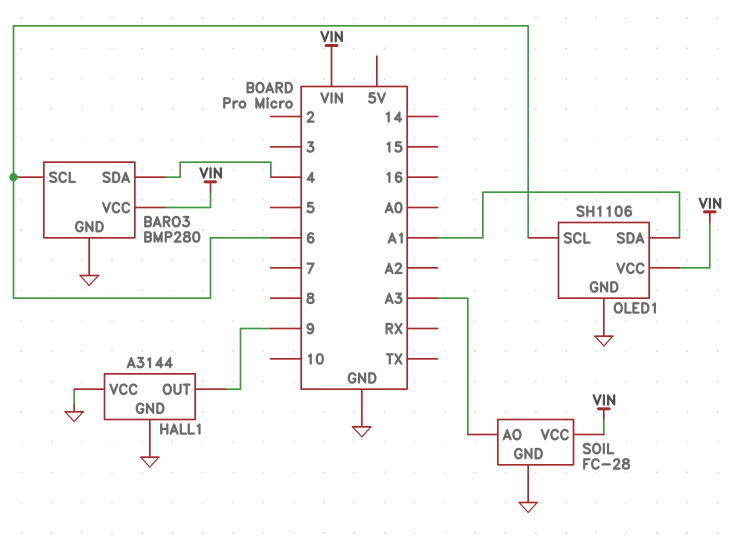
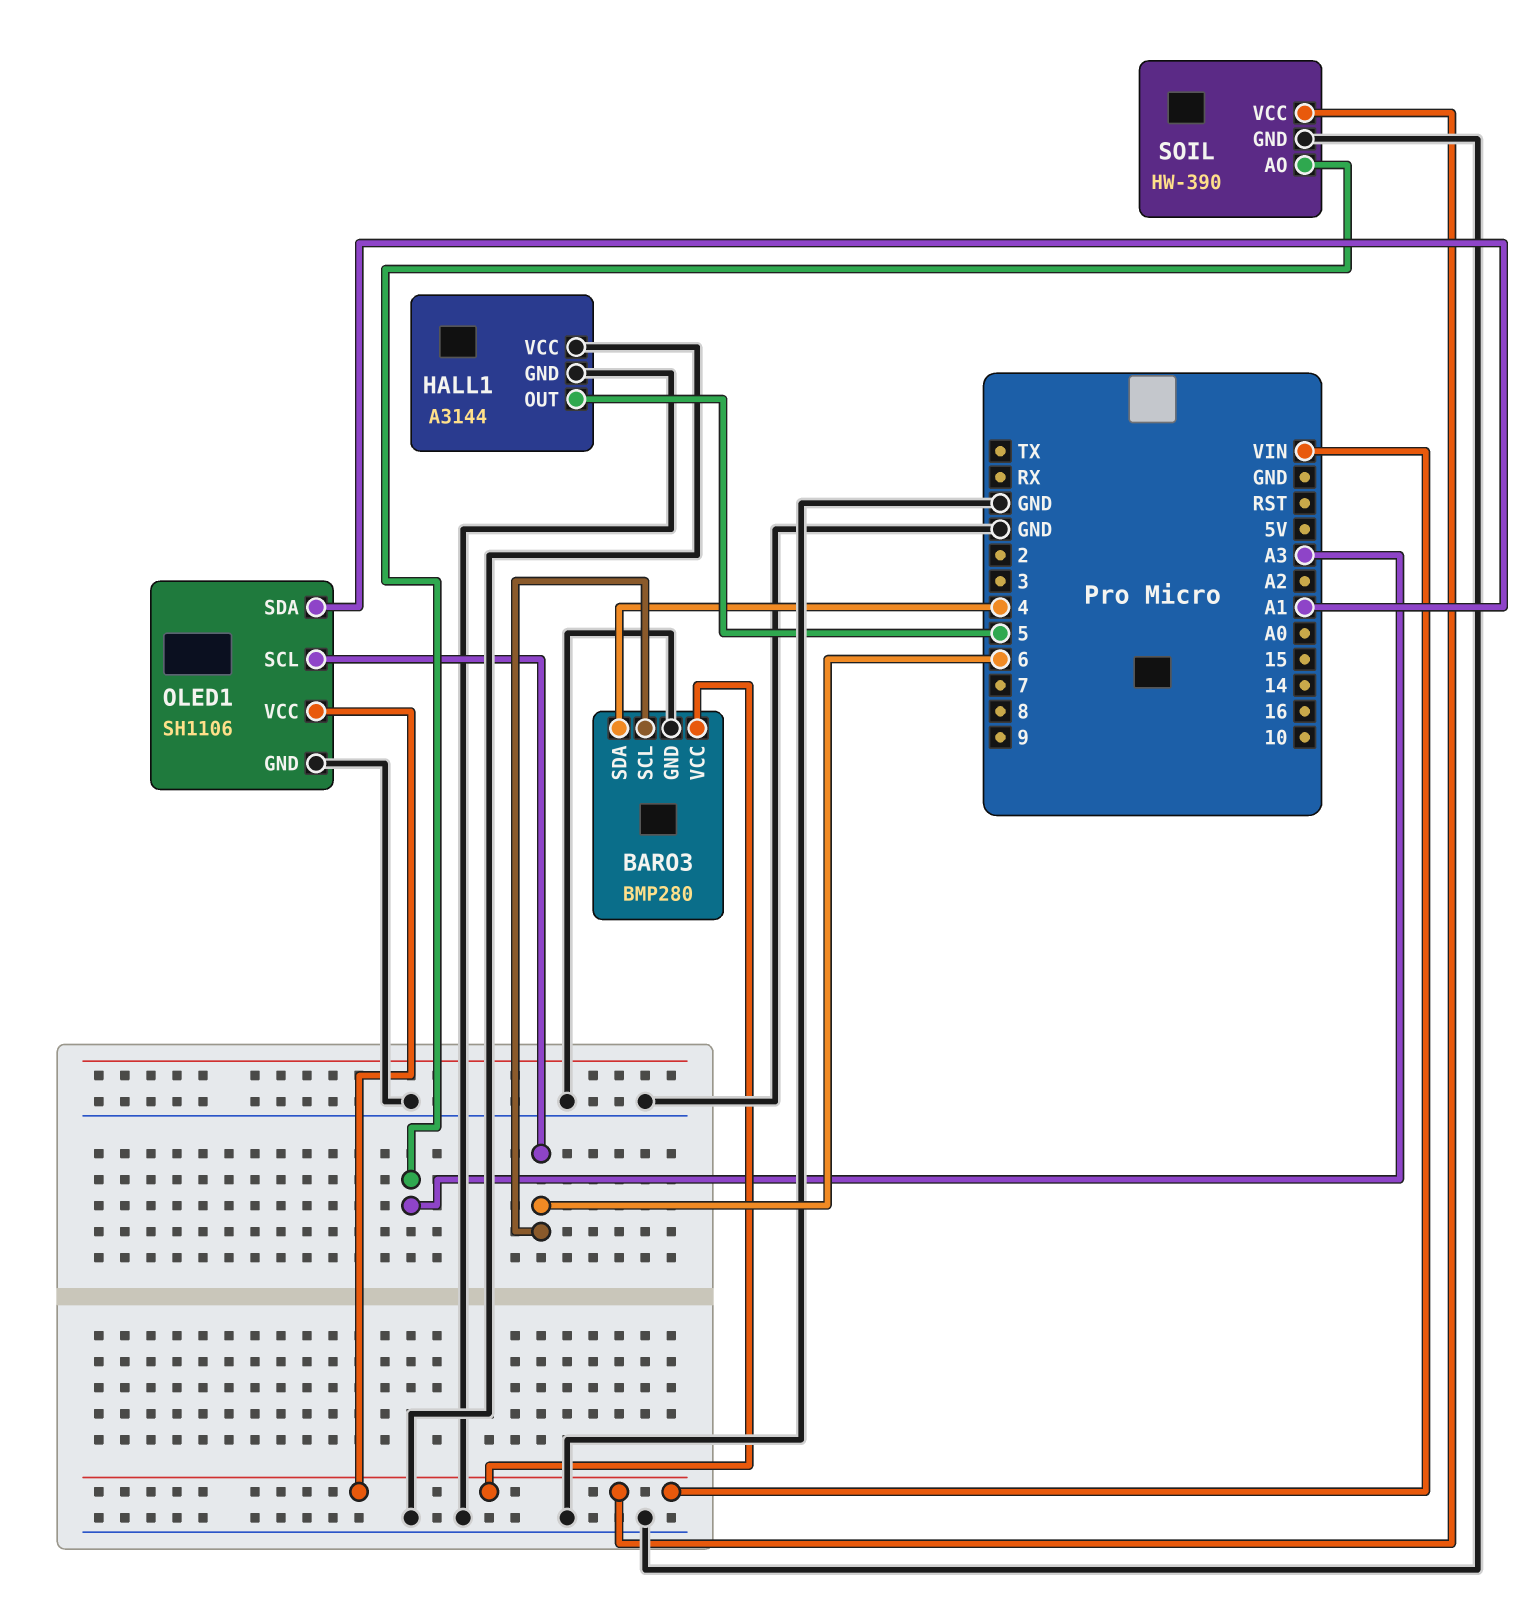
HALL1 pin OUT: 9 -> 5
SOIL: FC-28 -> HW-390

